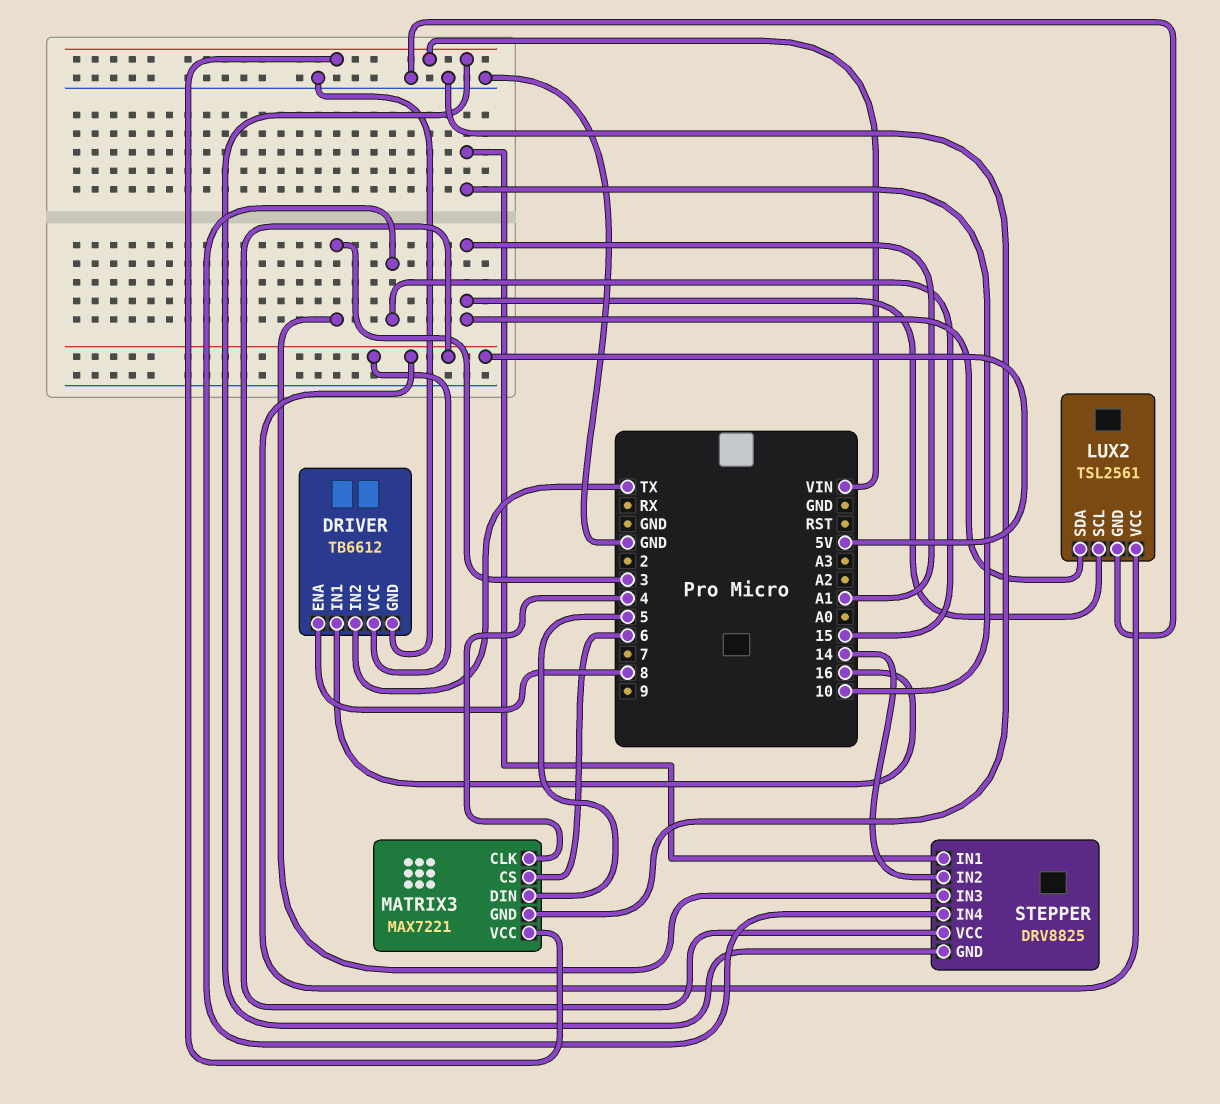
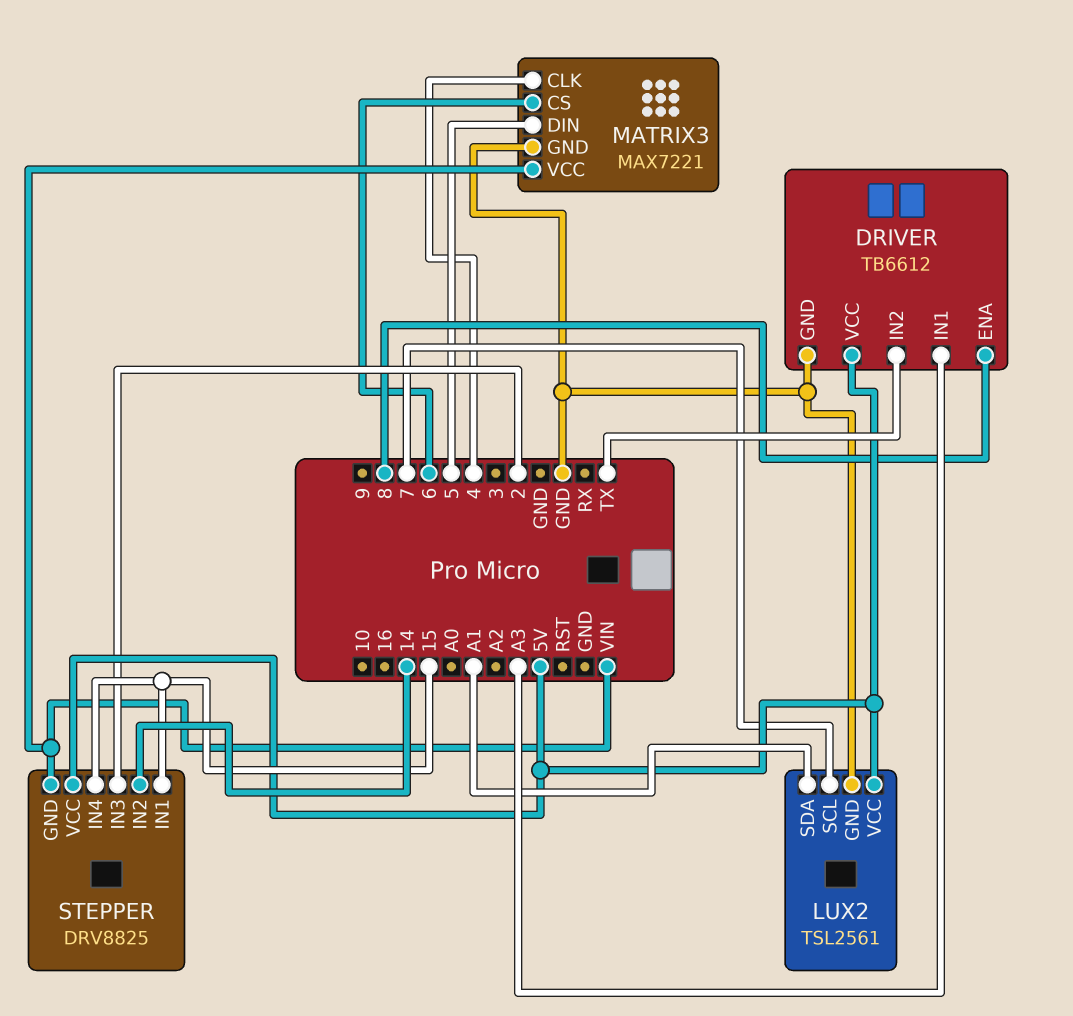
DRIVER pin IN1: 16 -> A3
LUX2 pin SCL: A1 -> 7
STEPPER pin IN1: 10 -> 15
STEPPER pin IN3: 3 -> 2

